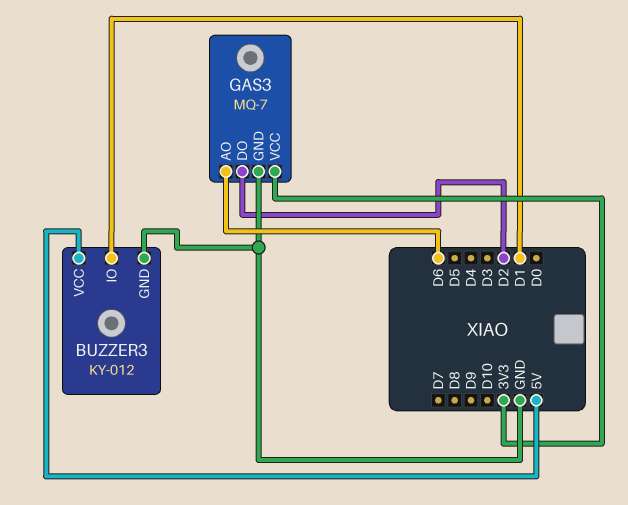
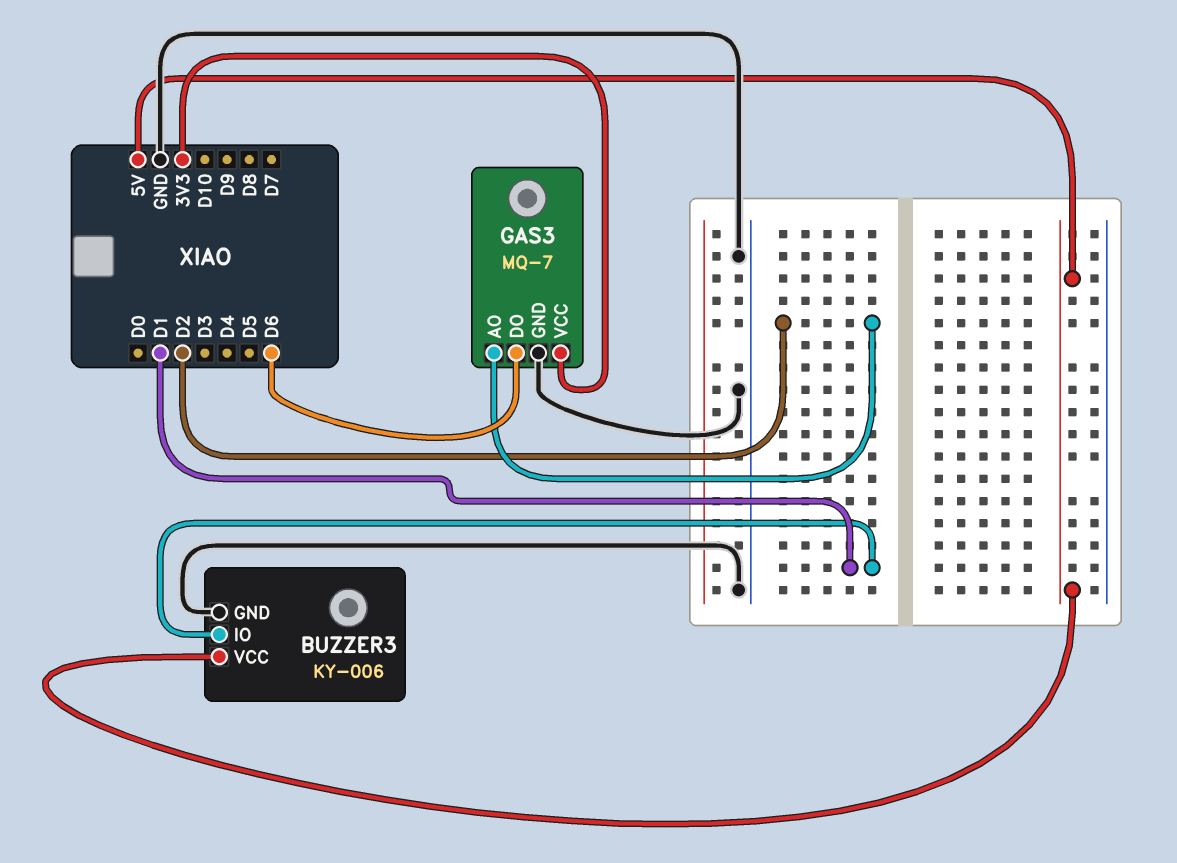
BUZZER3: KY-012 -> KY-006
GAS3 pin AO: D6 -> D2
GAS3 pin DO: D2 -> D6

